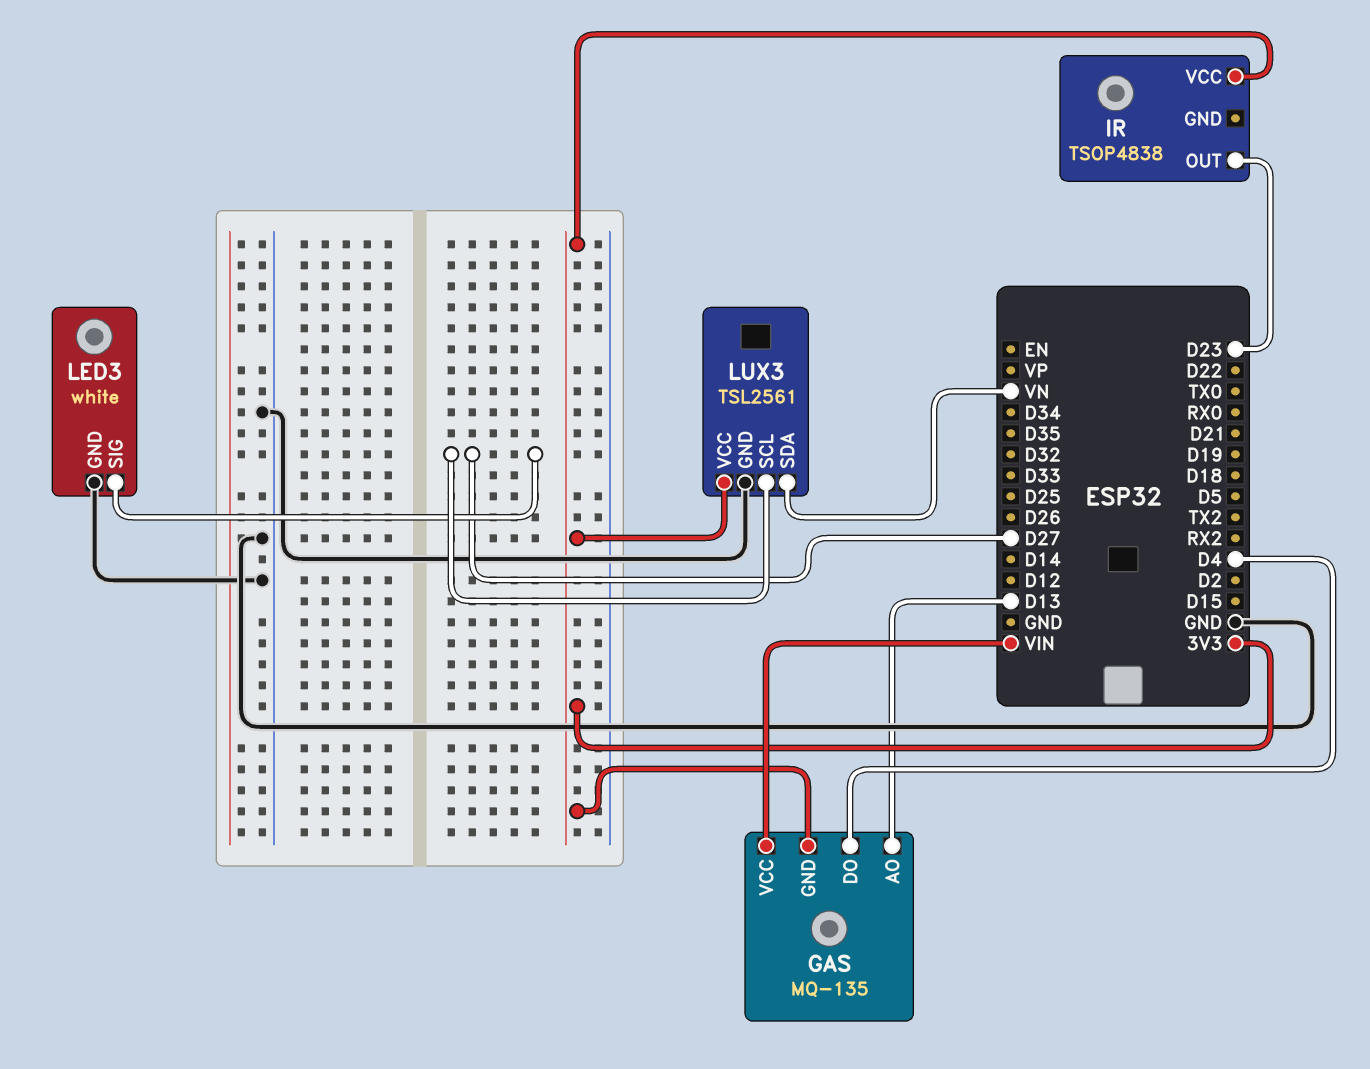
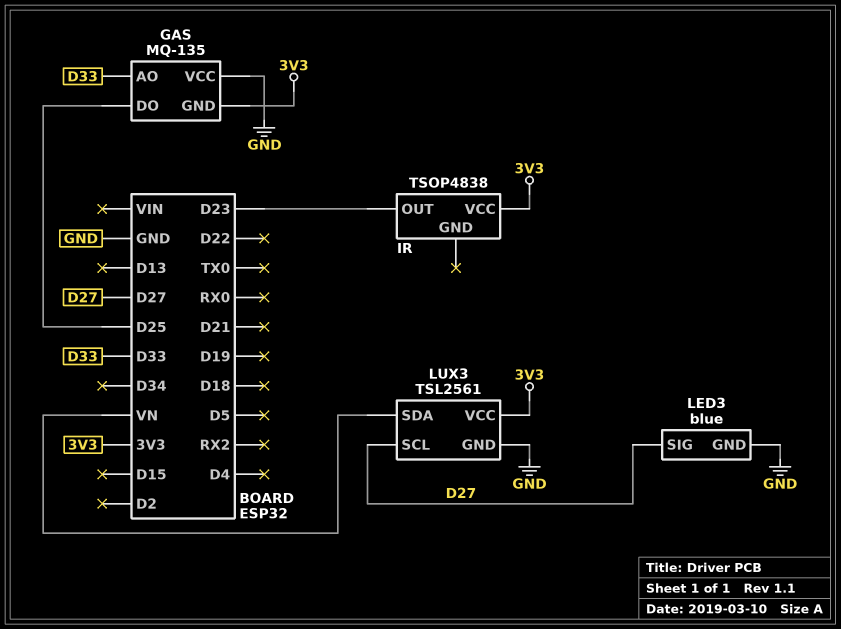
GAS pin AO: D13 -> D33
GAS pin DO: D4 -> D25
GAS pin VCC: VIN -> GND
LED3: white -> blue

